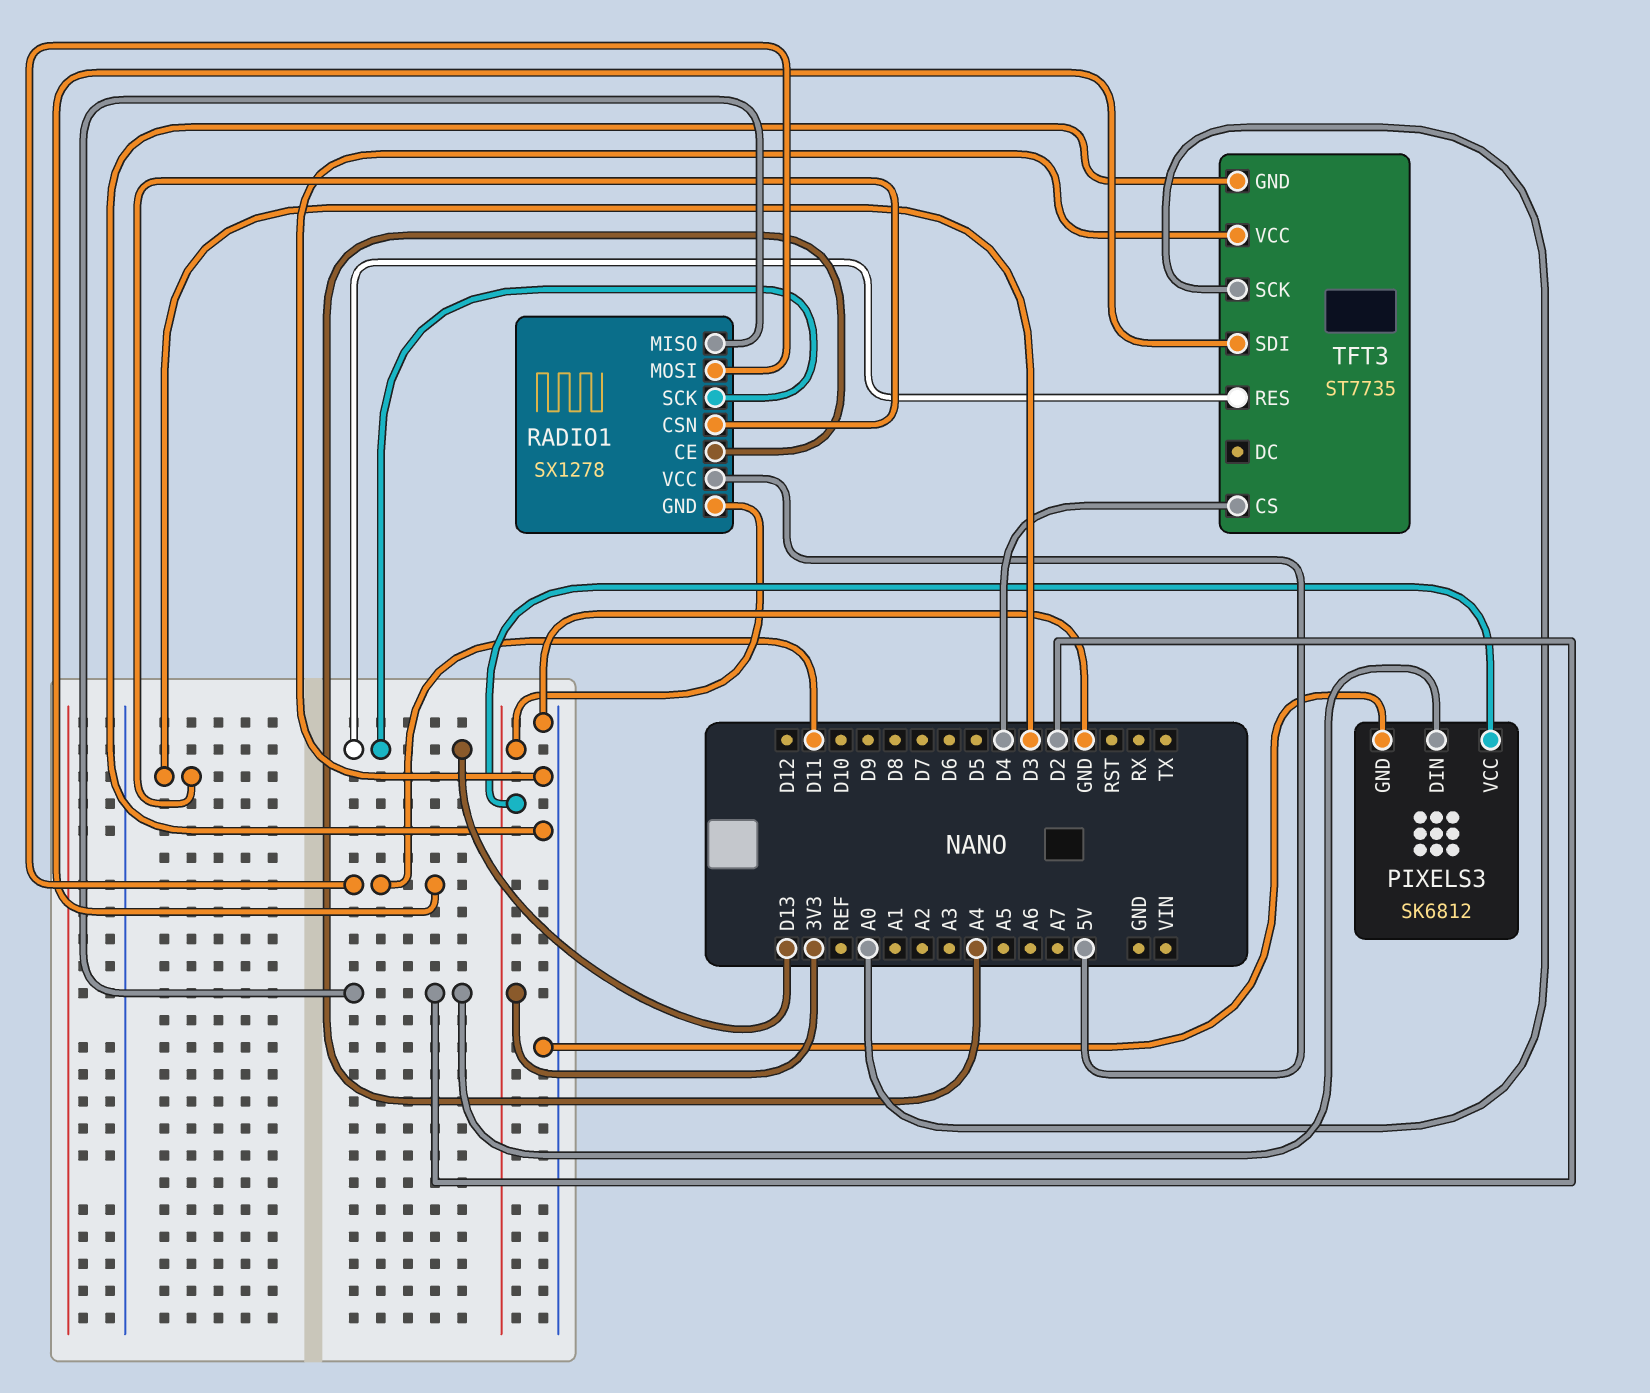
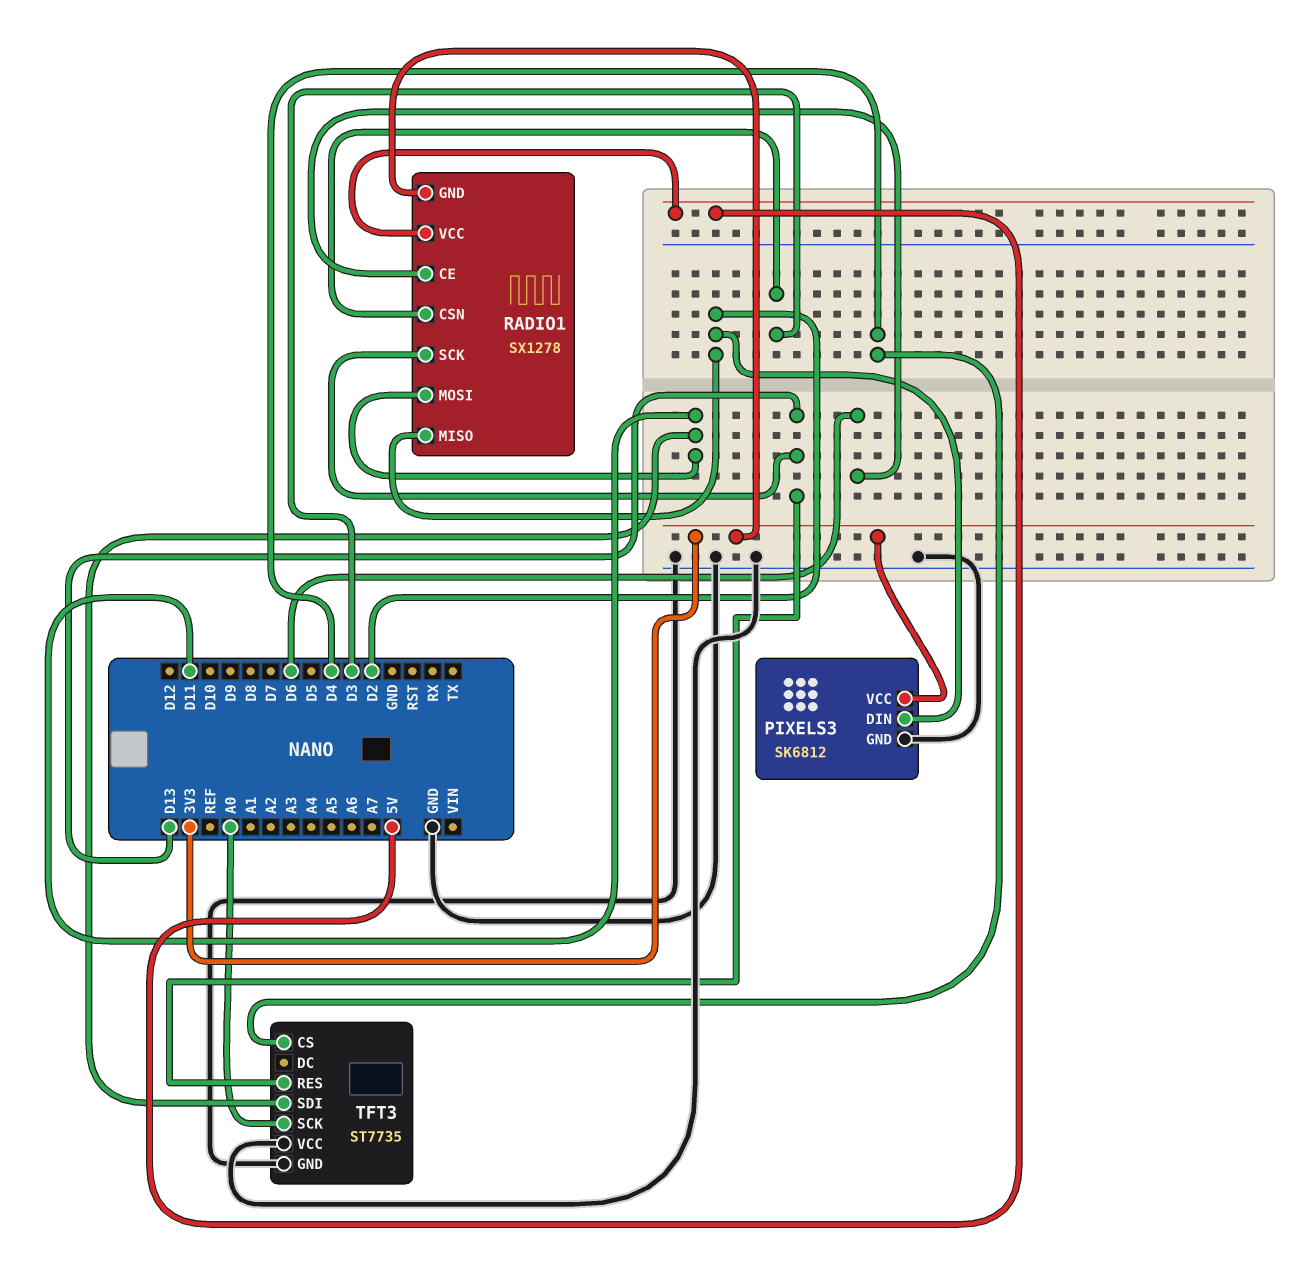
RADIO1 pin CE: A4 -> D6

